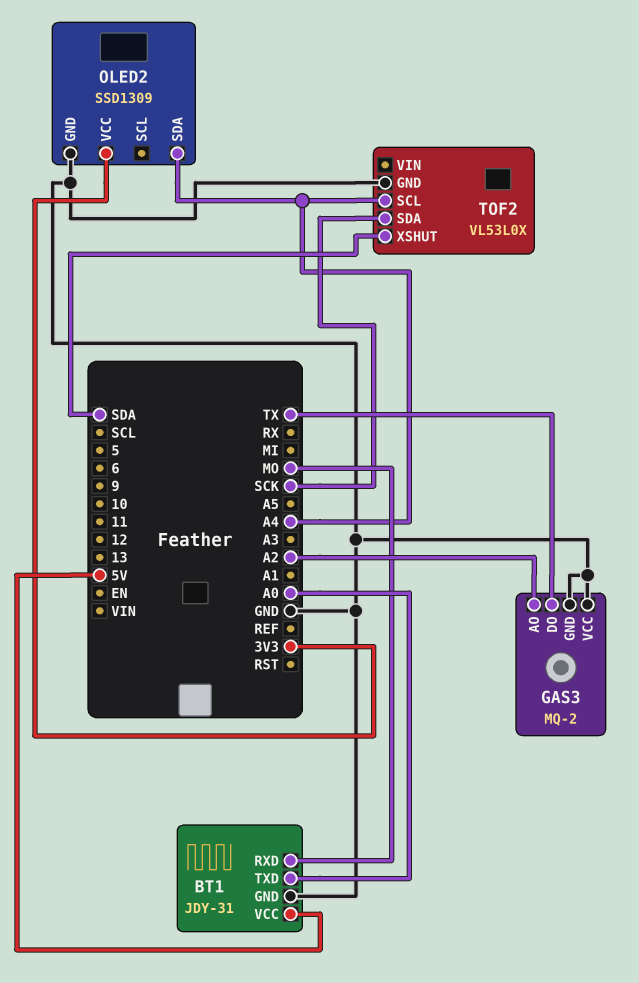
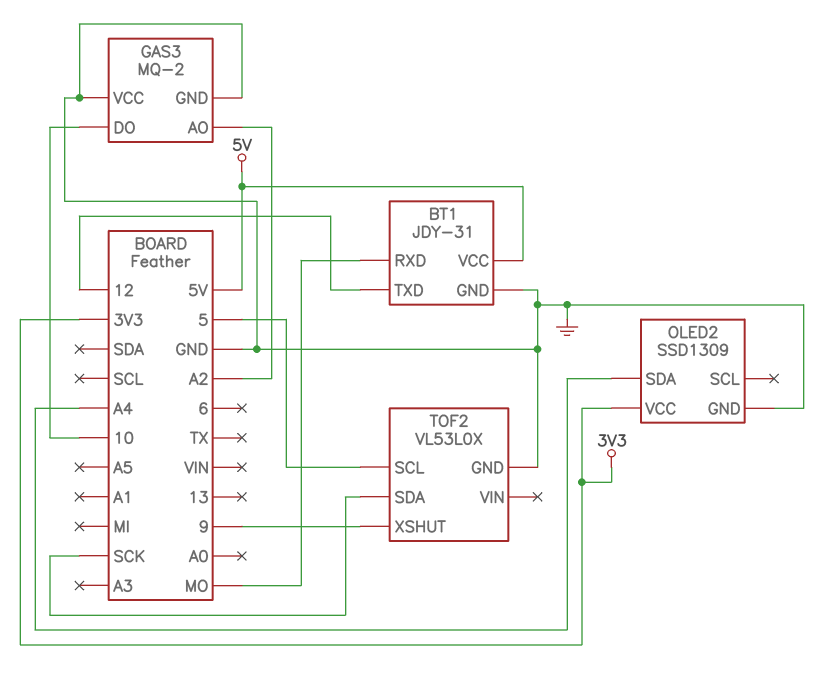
BT1 pin TXD: A0 -> 12
GAS3 pin DO: TX -> 10
TOF2 pin SCL: A4 -> 5
TOF2 pin XSHUT: SDA -> 9

